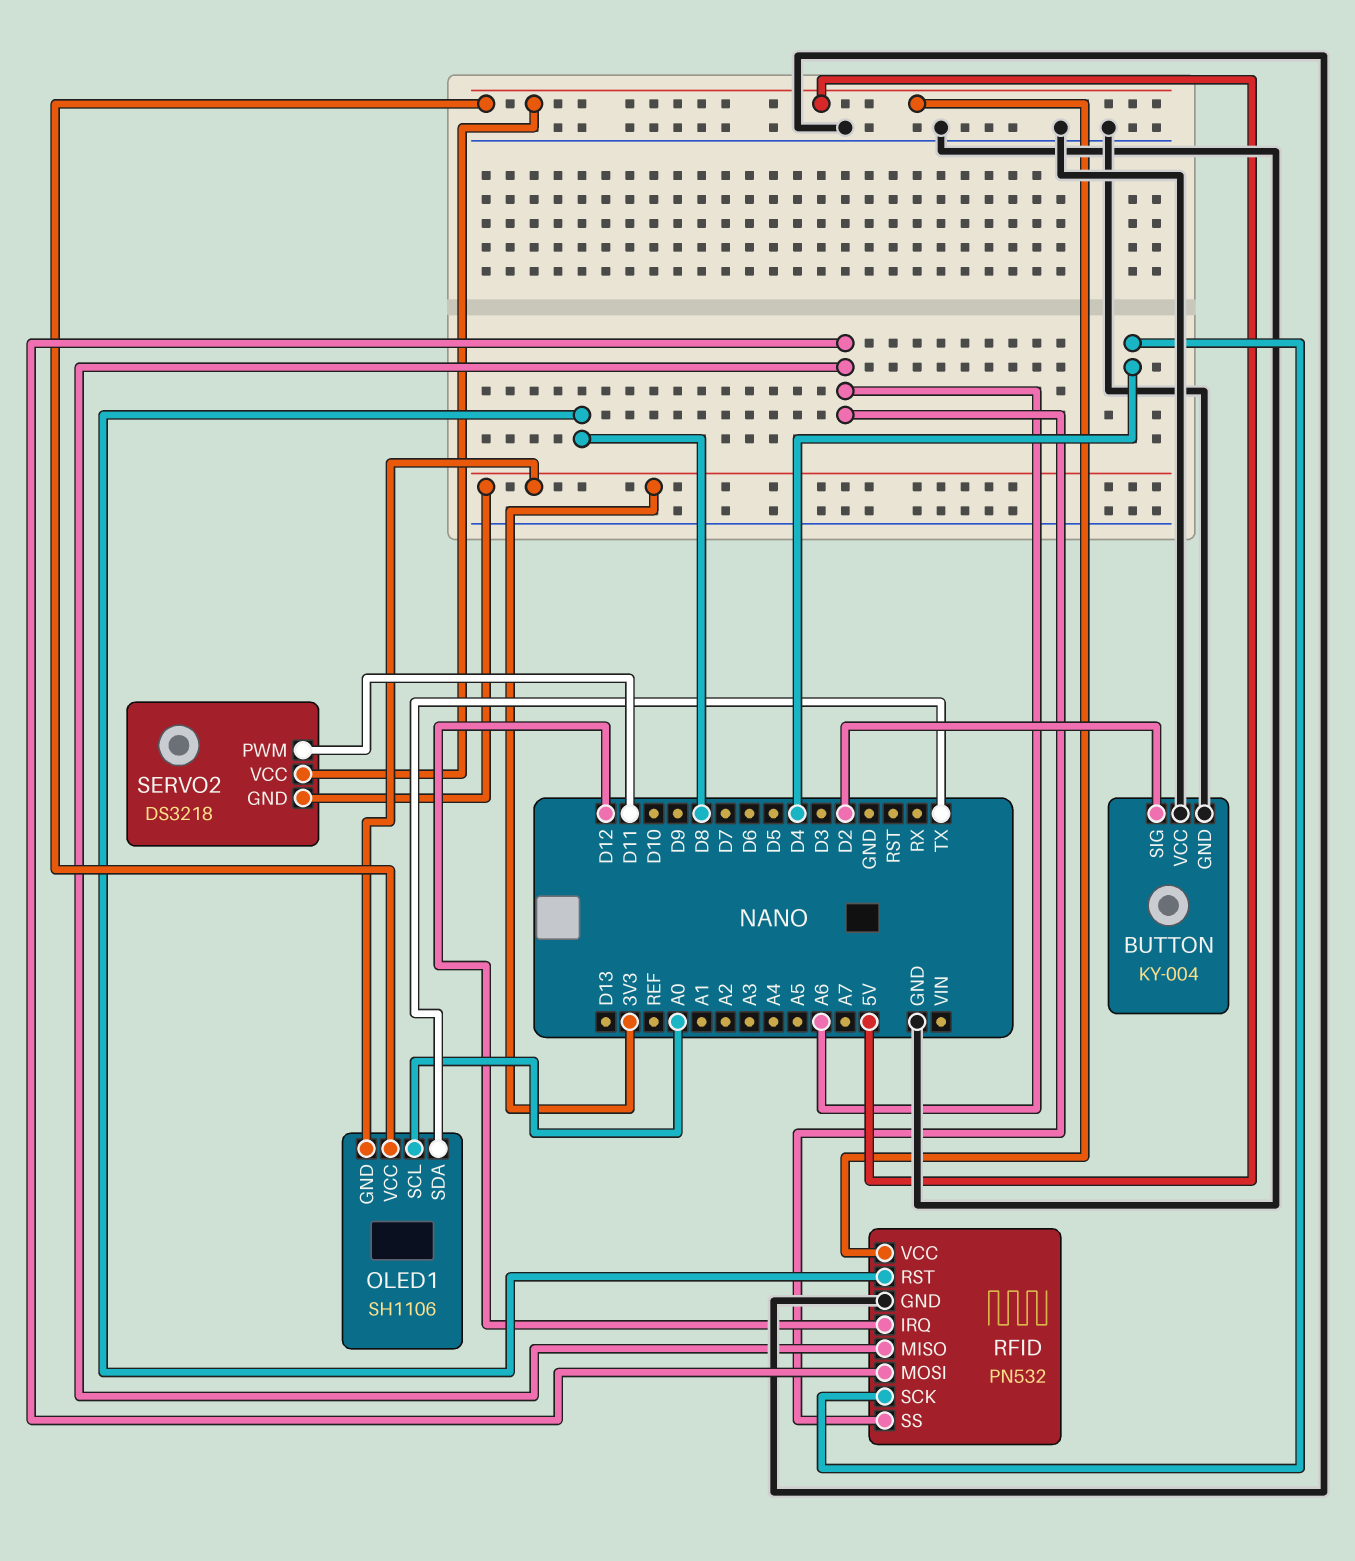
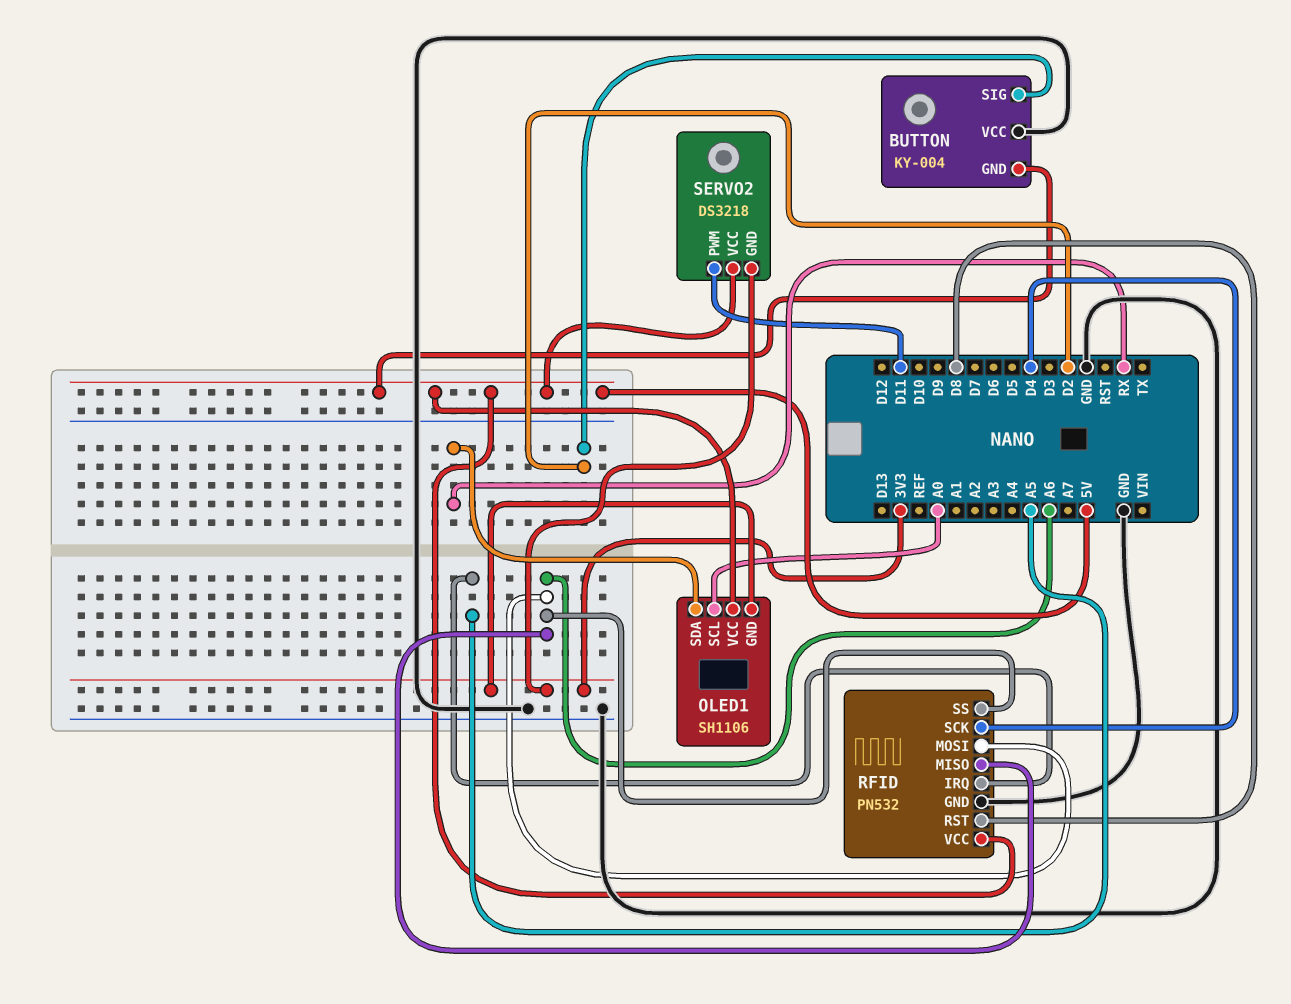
BUTTON pin GND: GND -> 5V
OLED1 pin SDA: TX -> RX
RFID pin IRQ: D12 -> A5

